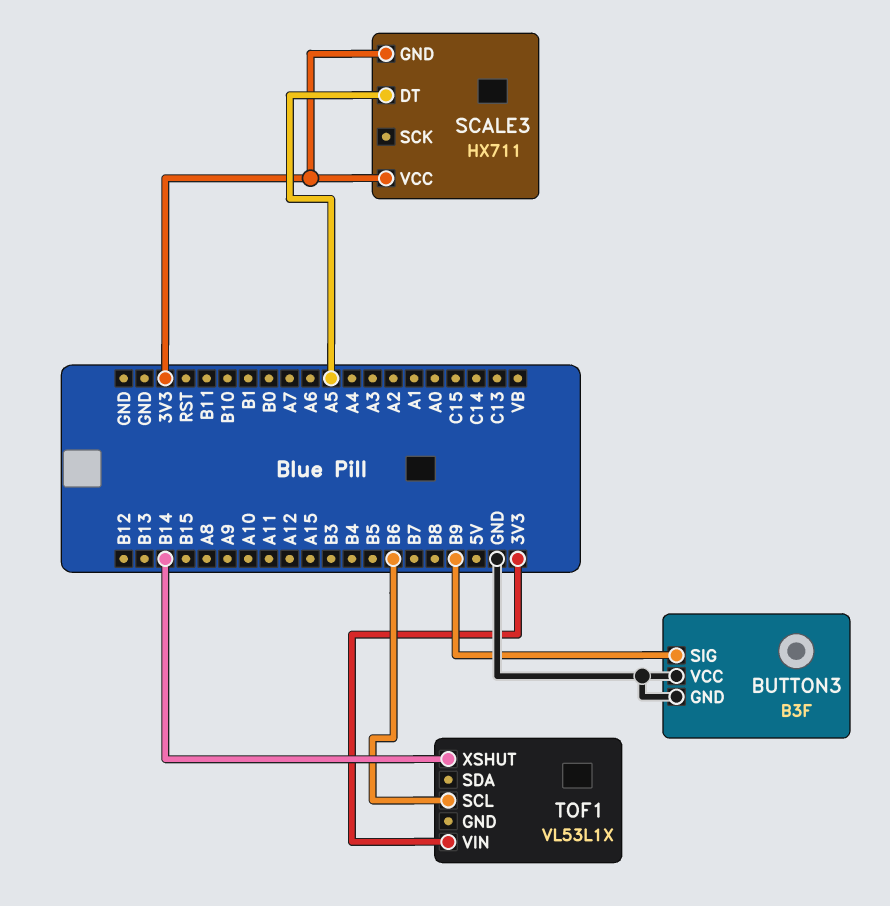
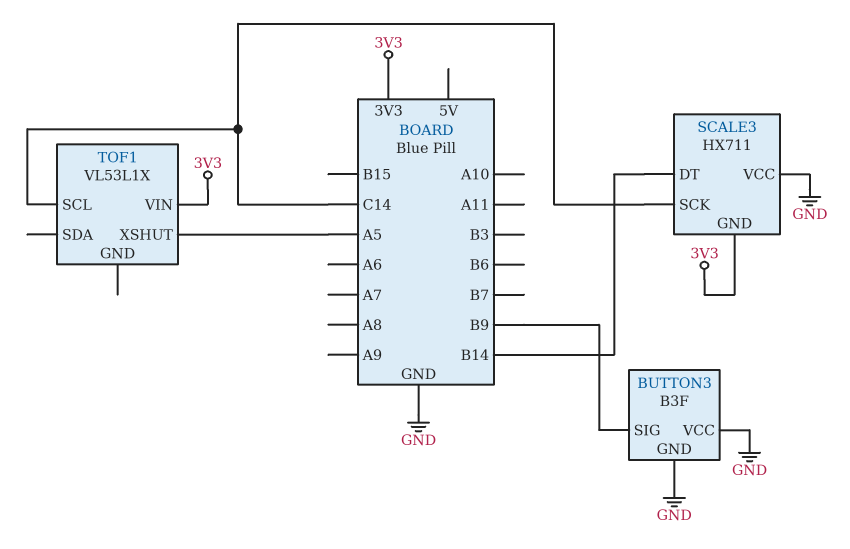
SCALE3 pin DT: A5 -> B14
SCALE3 pin SCK: none -> C14
SCALE3 pin VCC: 3V3 -> GND
TOF1 pin SCL: B6 -> C14
TOF1 pin XSHUT: B14 -> A5

